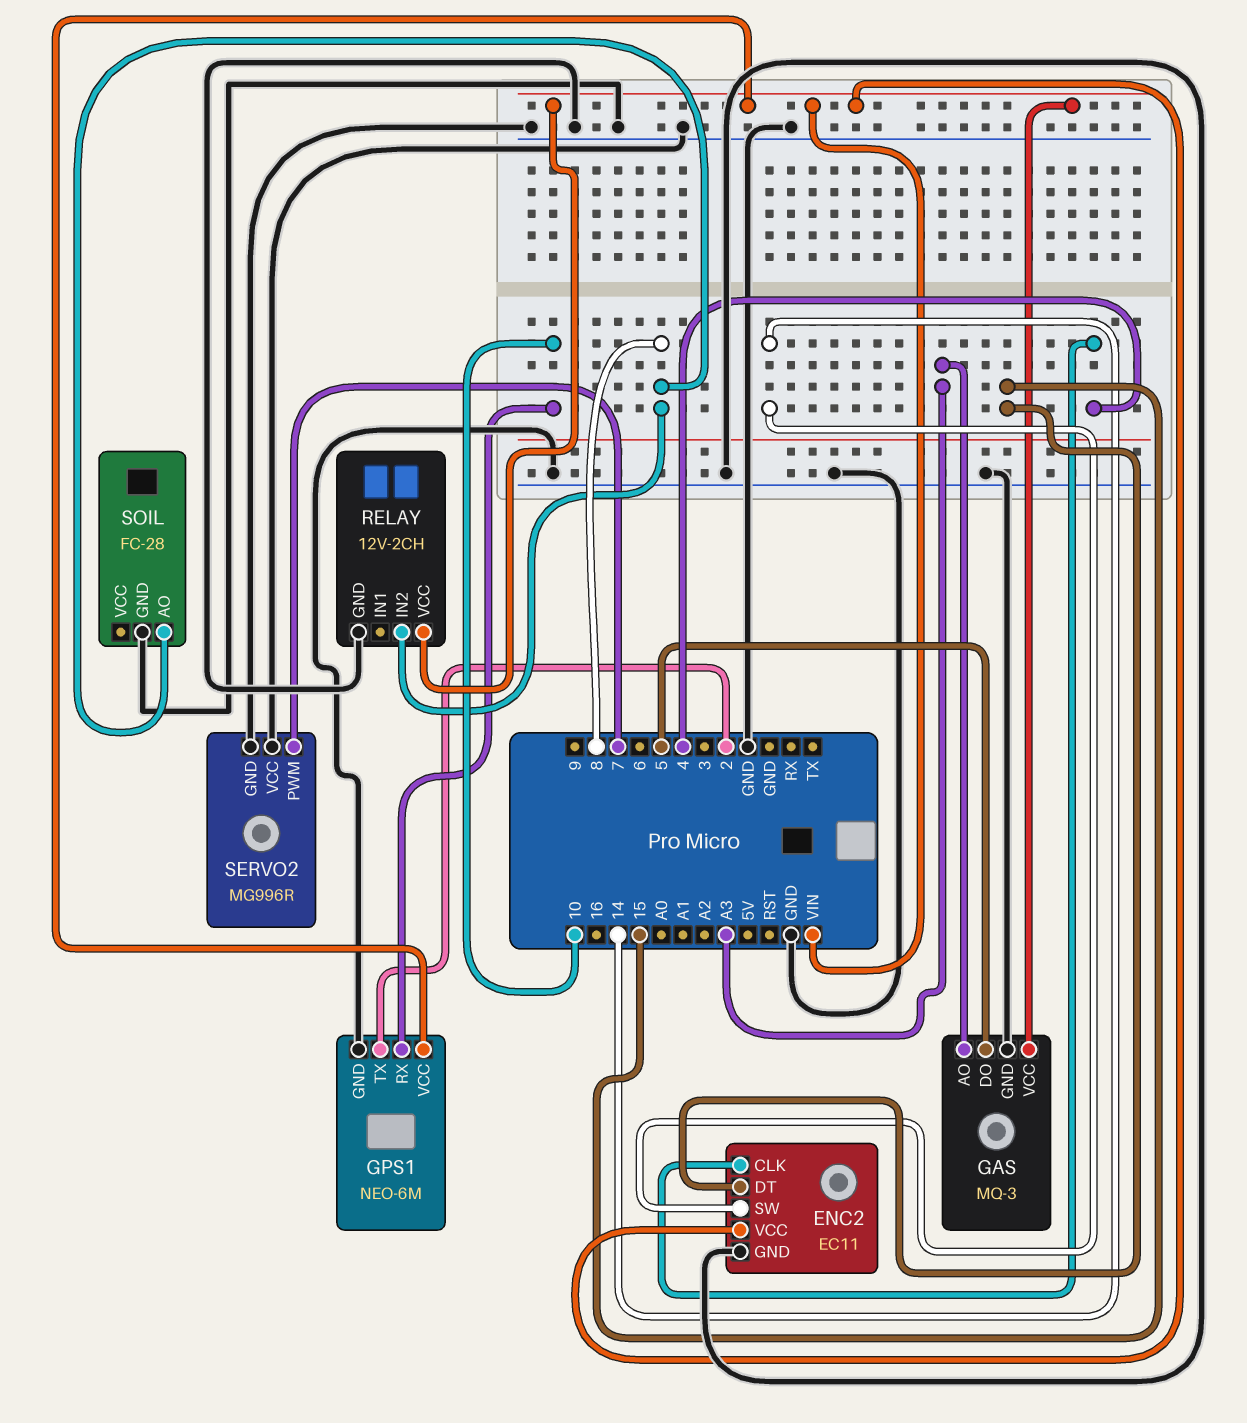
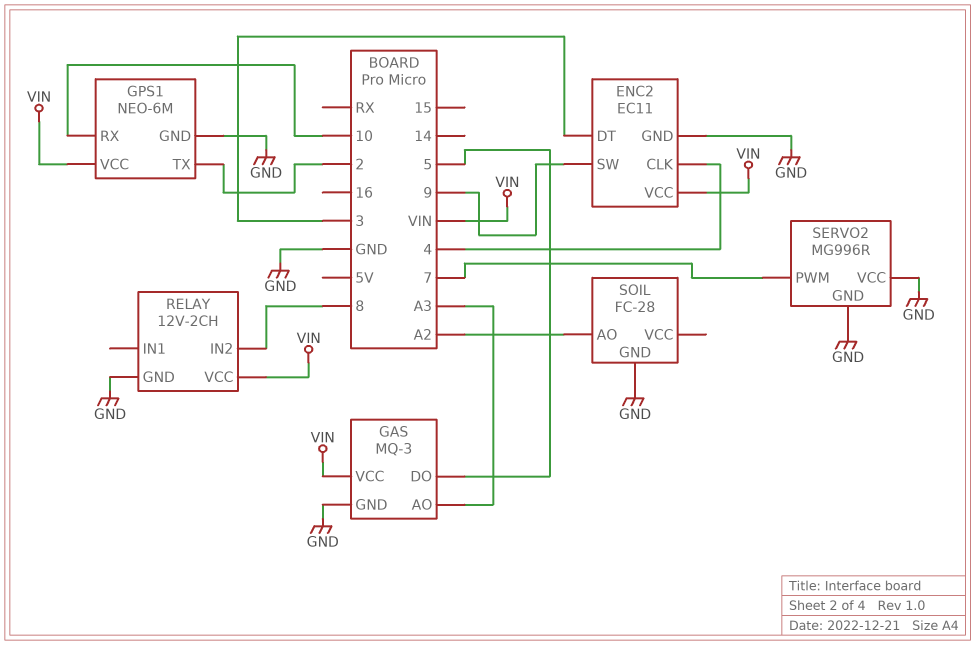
ENC2 pin DT: 15 -> 3
ENC2 pin SW: 14 -> 9
SOIL pin AO: 8 -> A2

